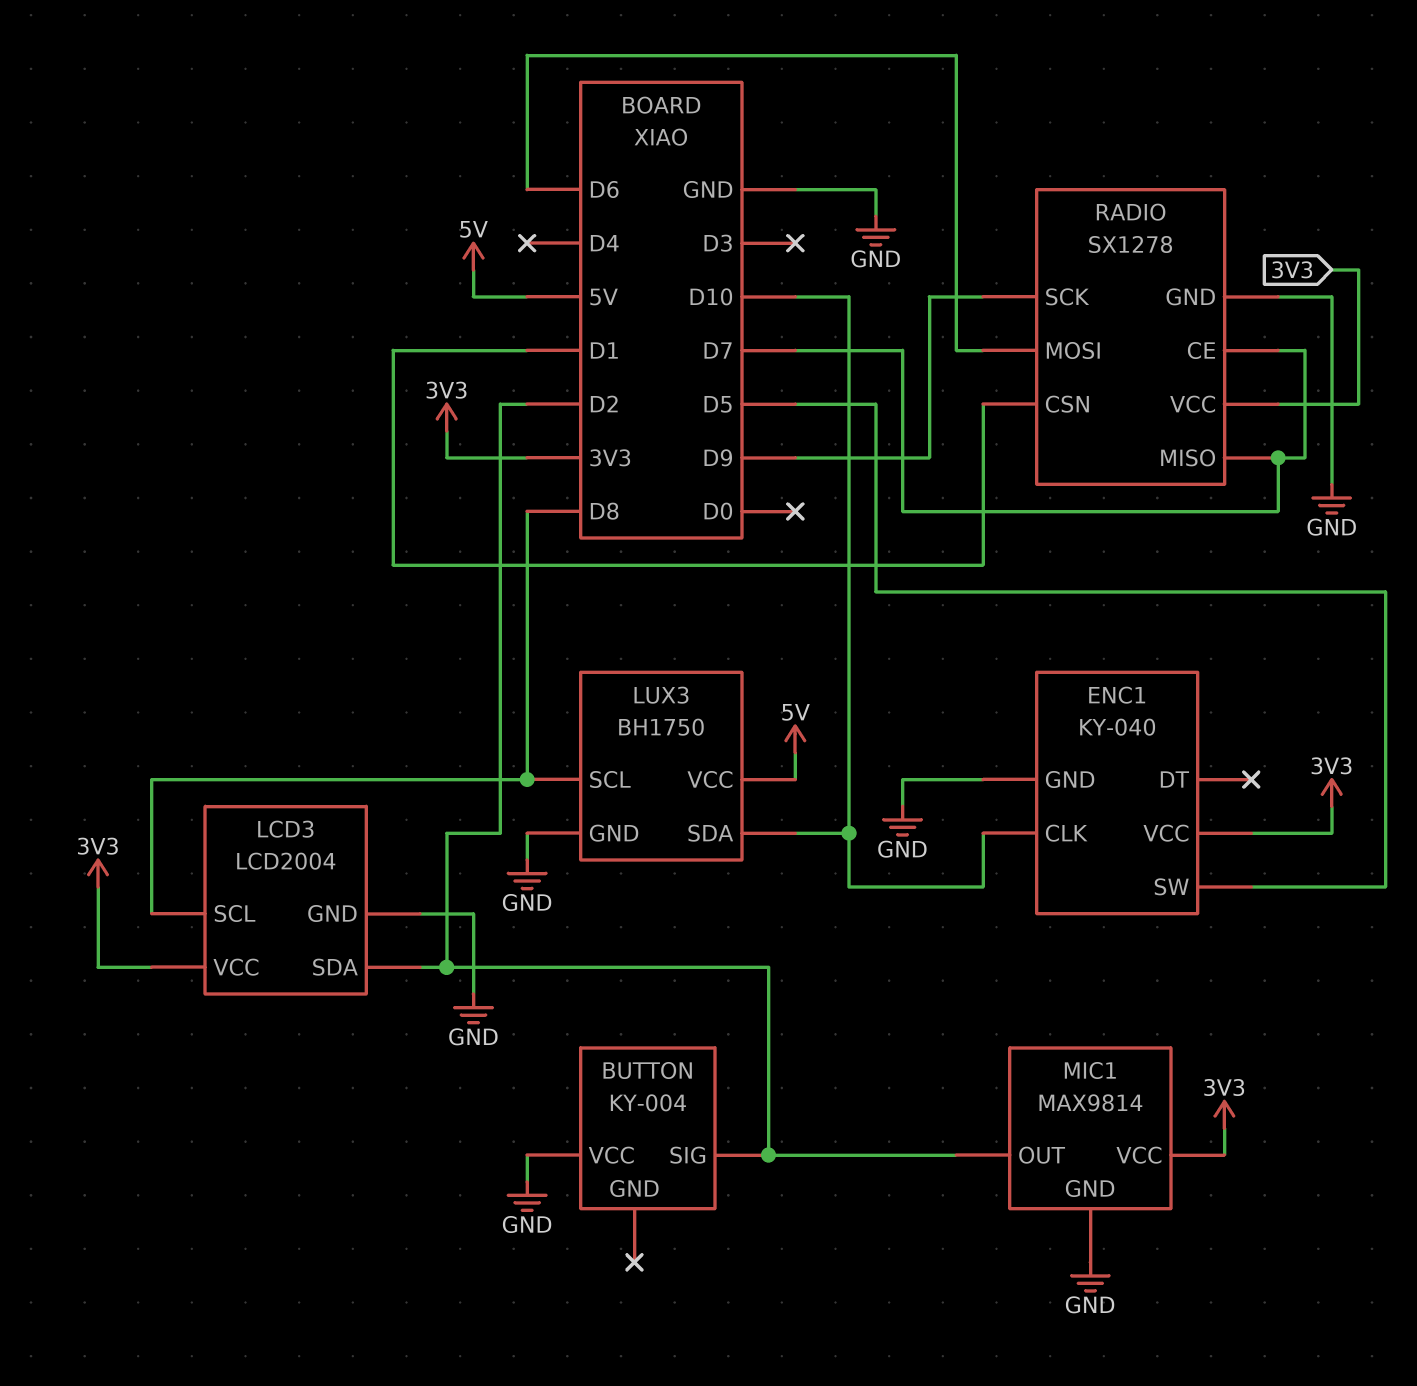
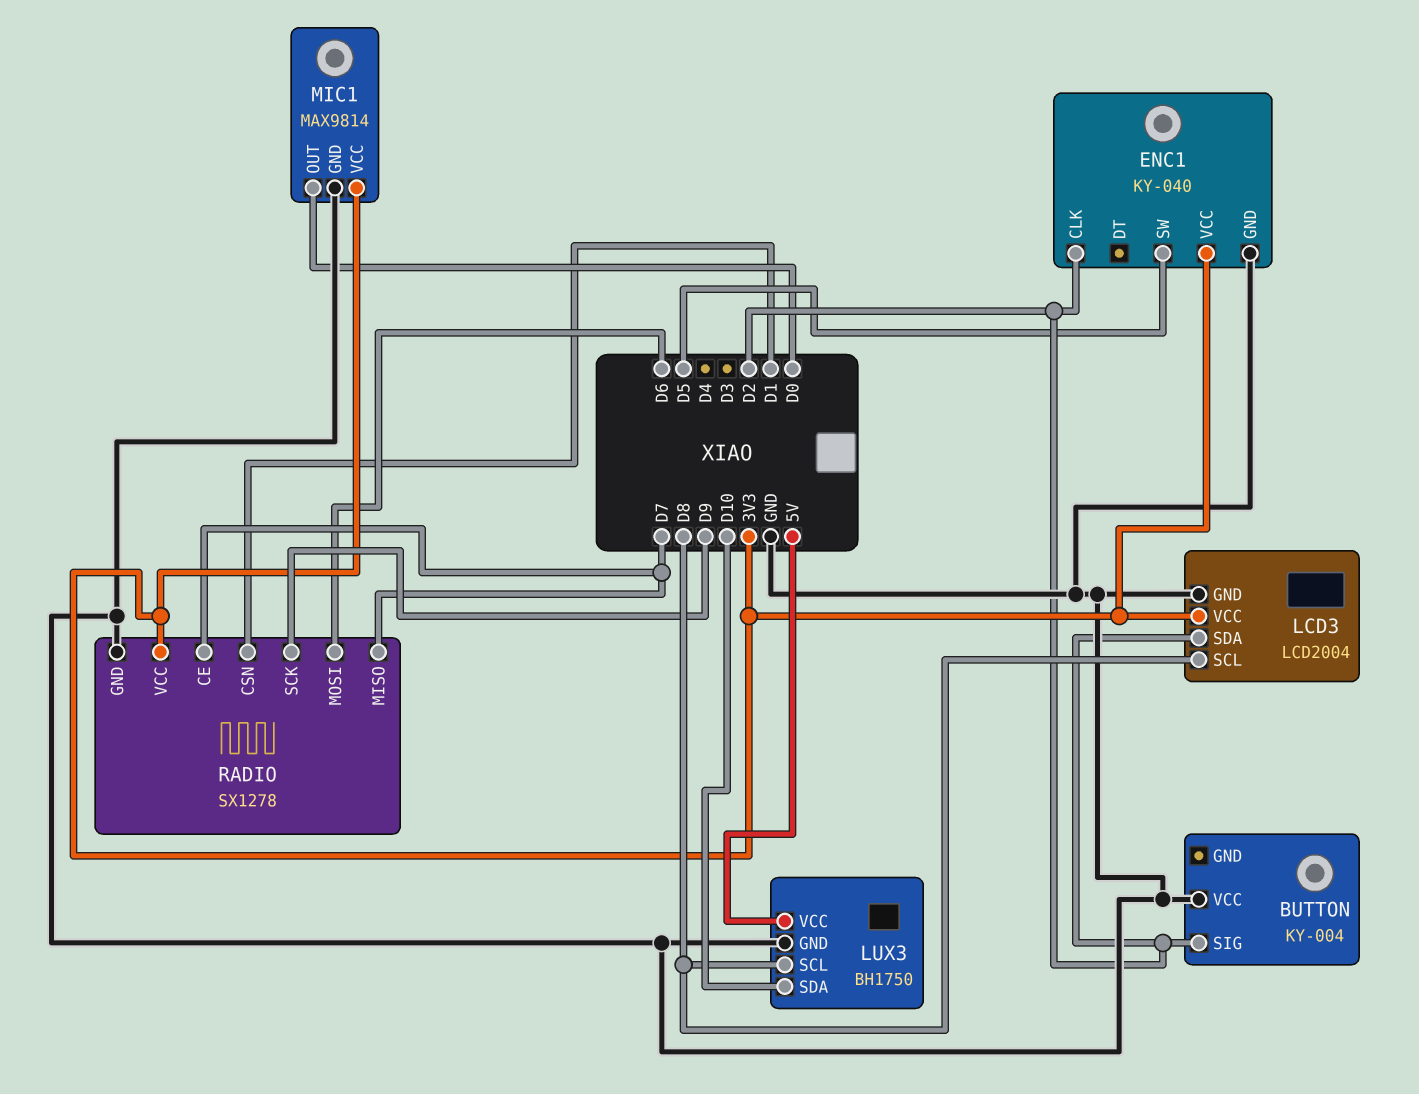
ENC1 pin CLK: D10 -> D2
MIC1 pin OUT: D2 -> D0

